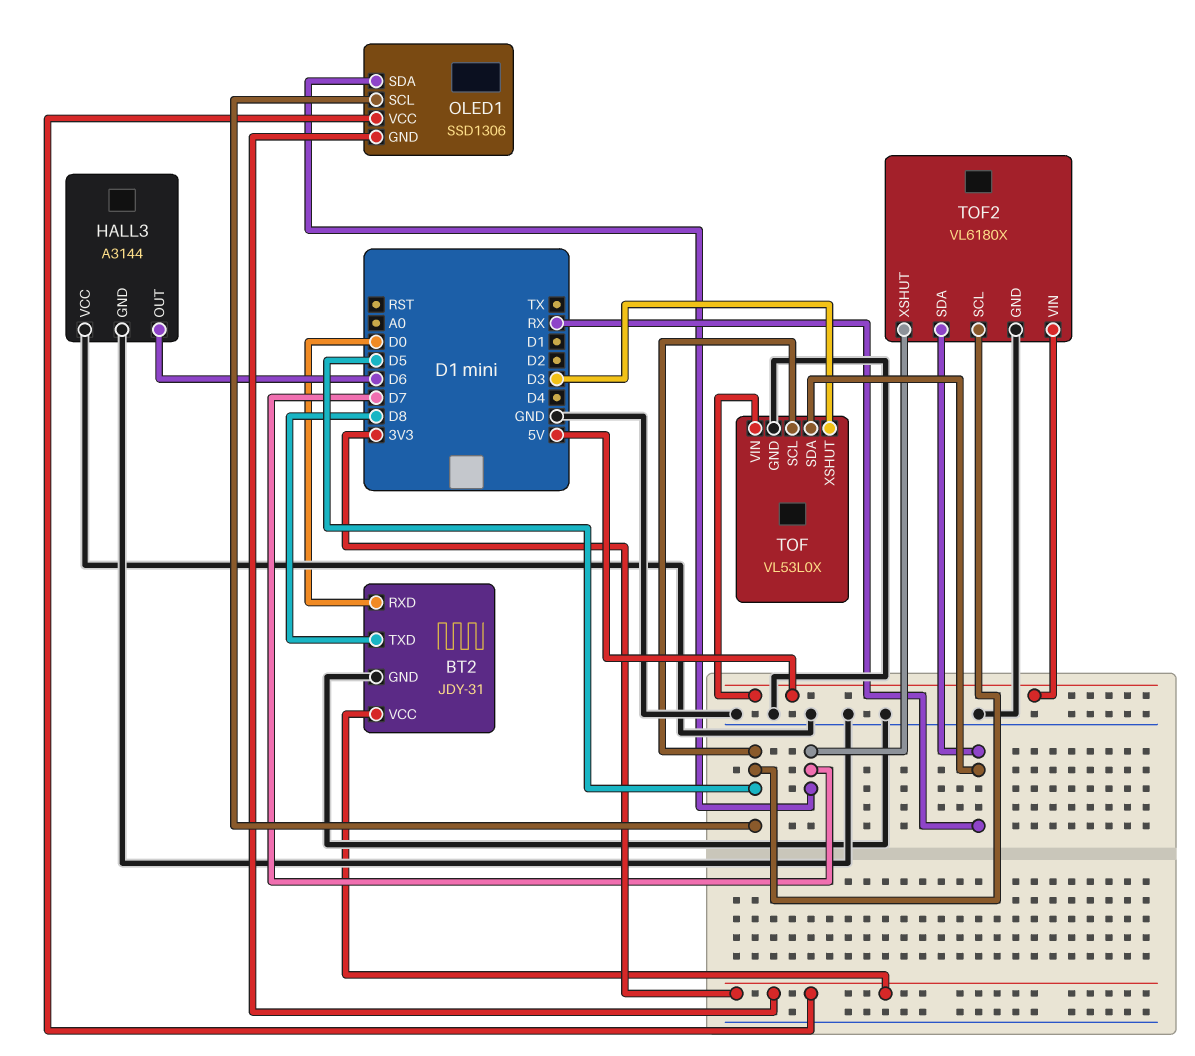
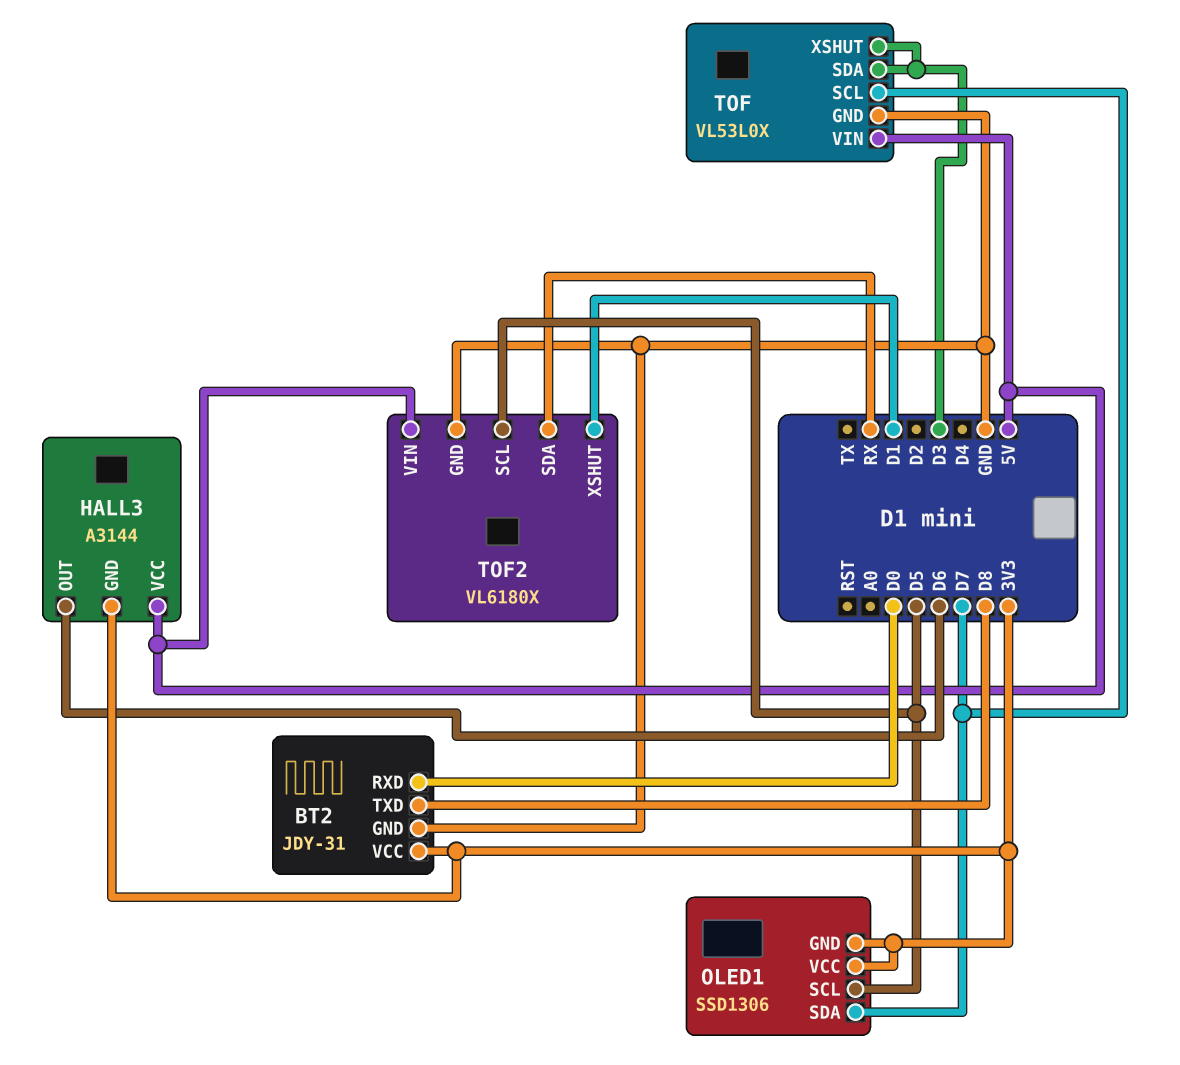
HALL3 pin GND: GND -> 3V3
HALL3 pin VCC: GND -> 5V
TOF pin SCL: D5 -> D7
TOF pin SDA: RX -> D3
TOF2 pin XSHUT: D7 -> D1

